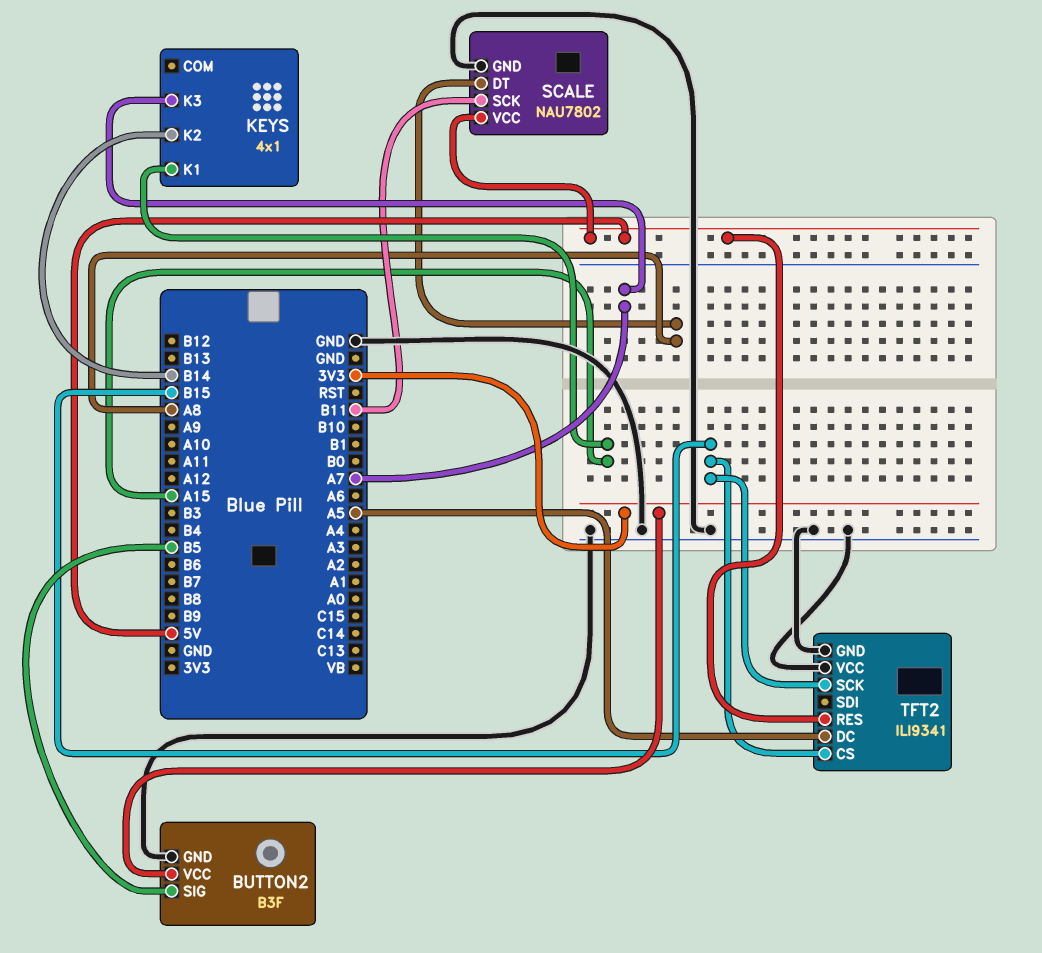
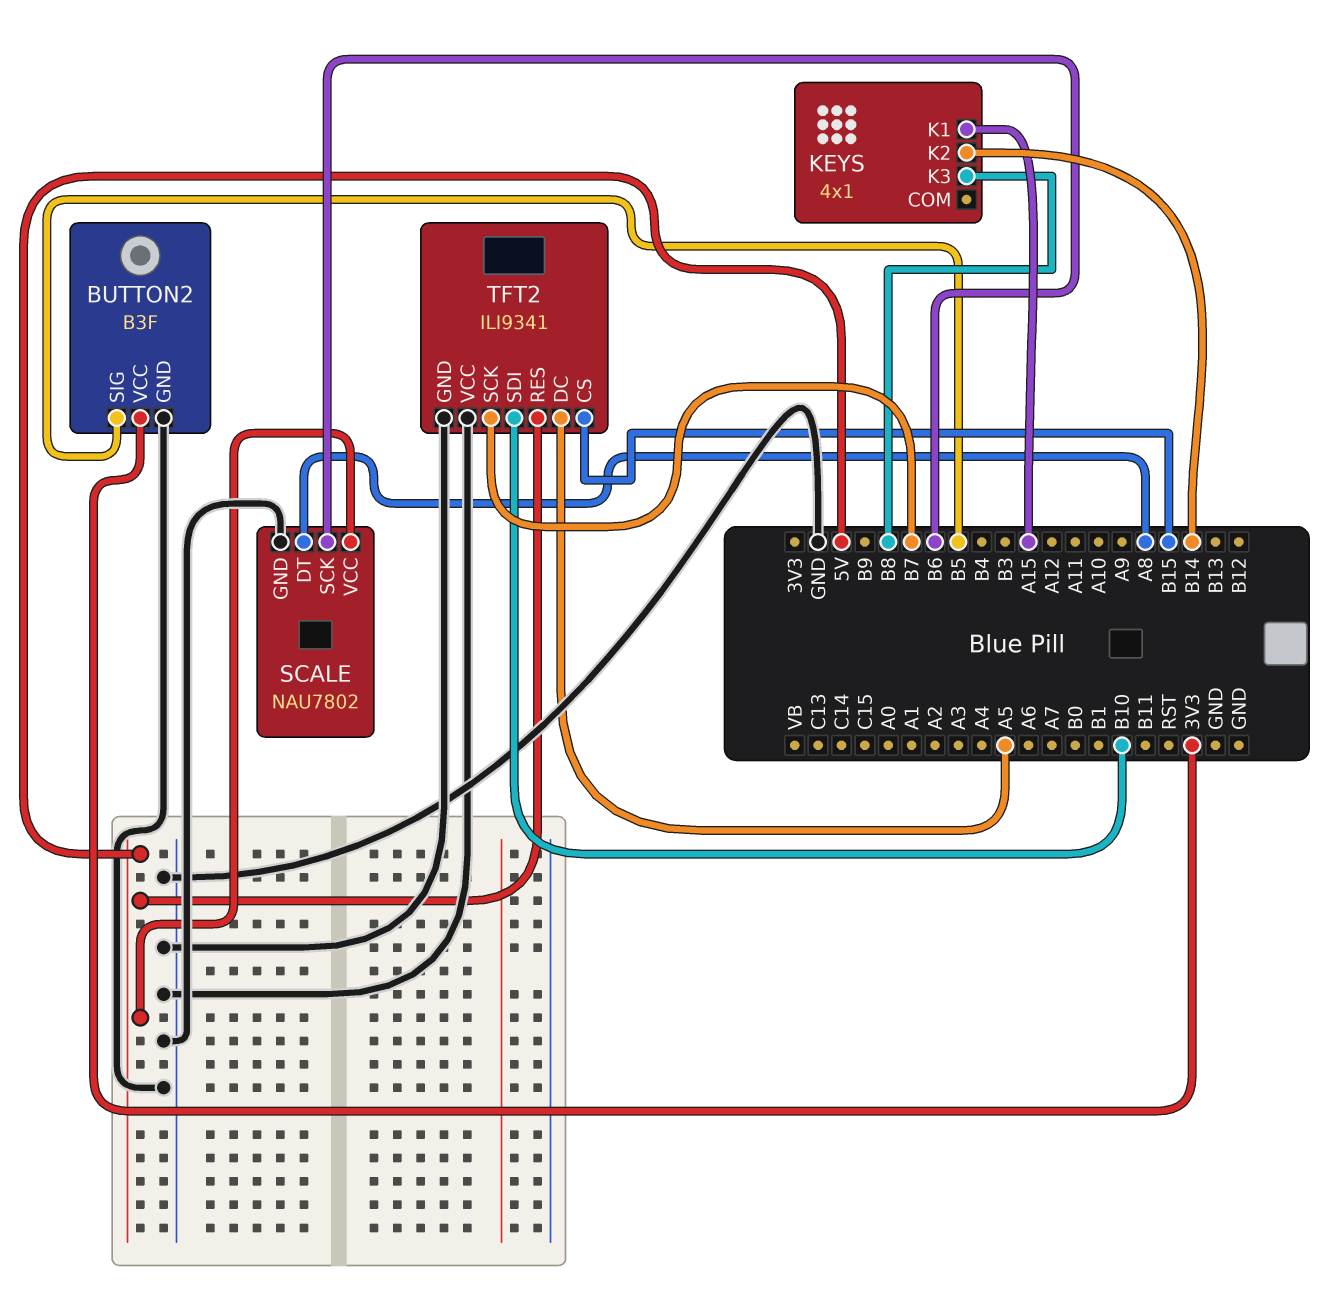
KEYS pin K3: A7 -> B8
SCALE pin SCK: B11 -> B6
TFT2 pin SCK: B15 -> B7
TFT2 pin SDI: none -> B10

